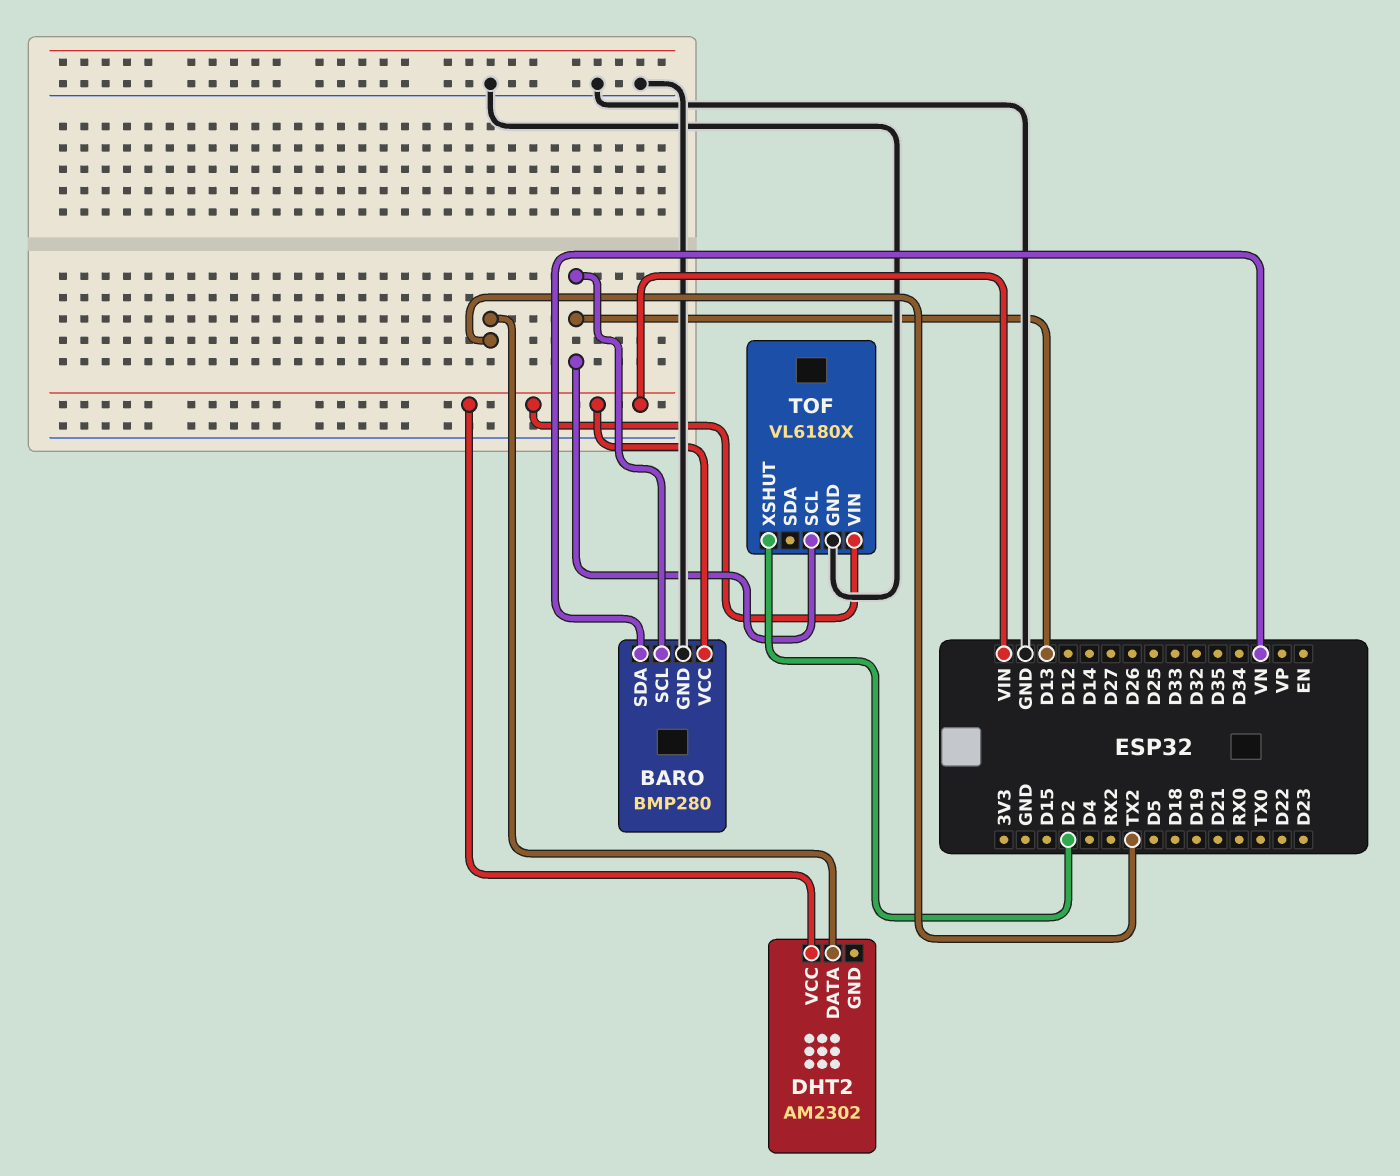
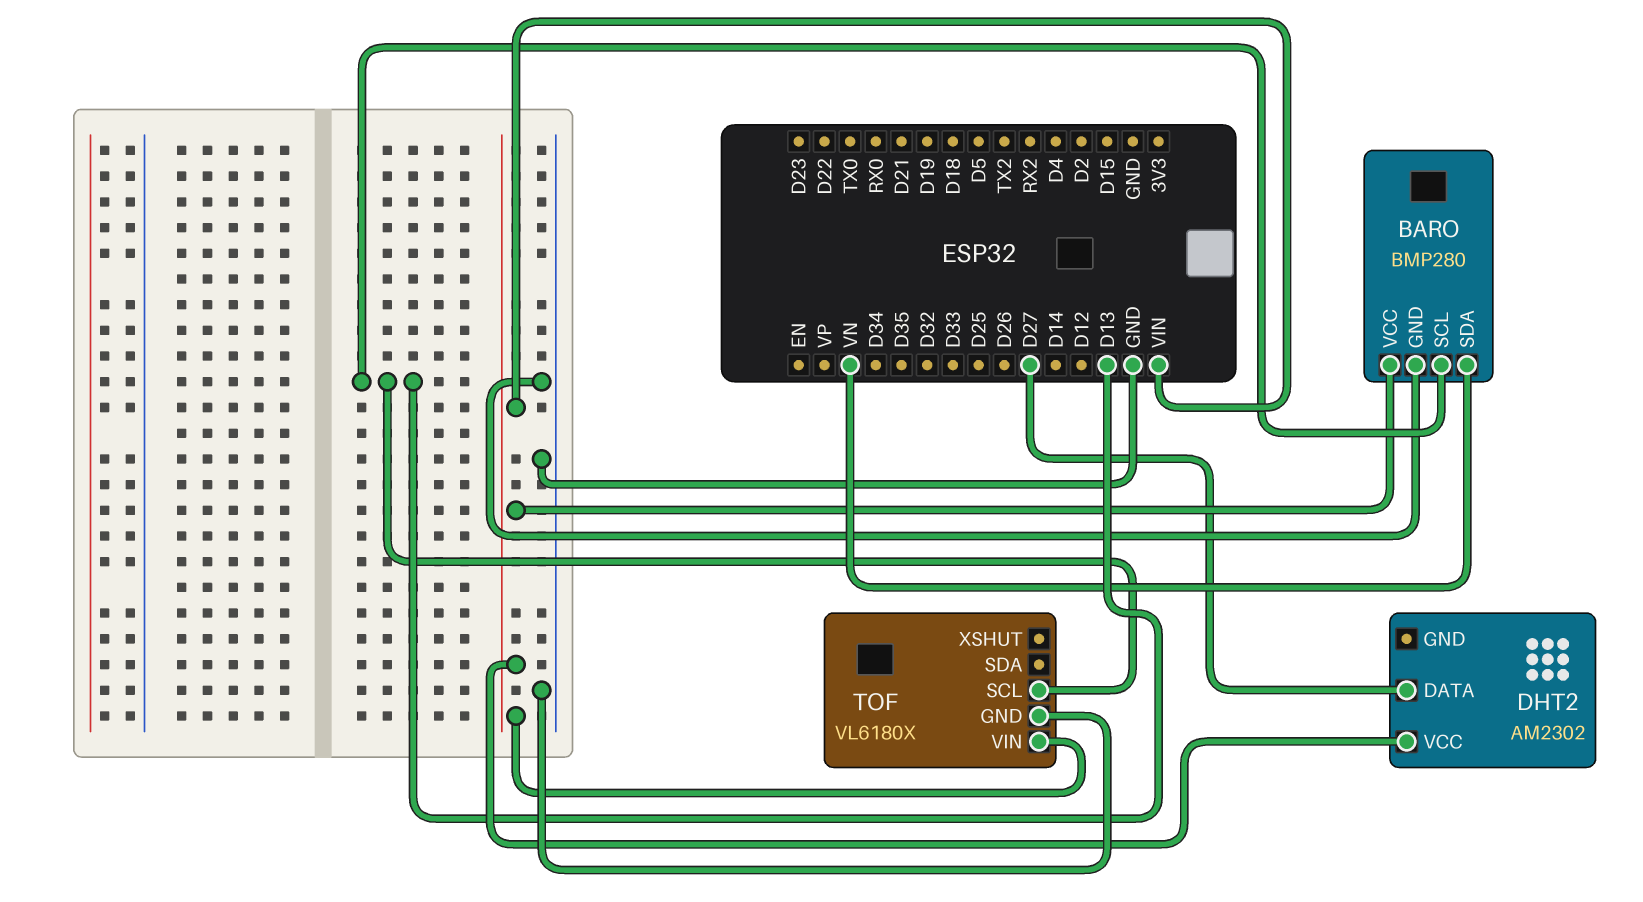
DHT2 pin DATA: TX2 -> D27
TOF pin XSHUT: D2 -> none

